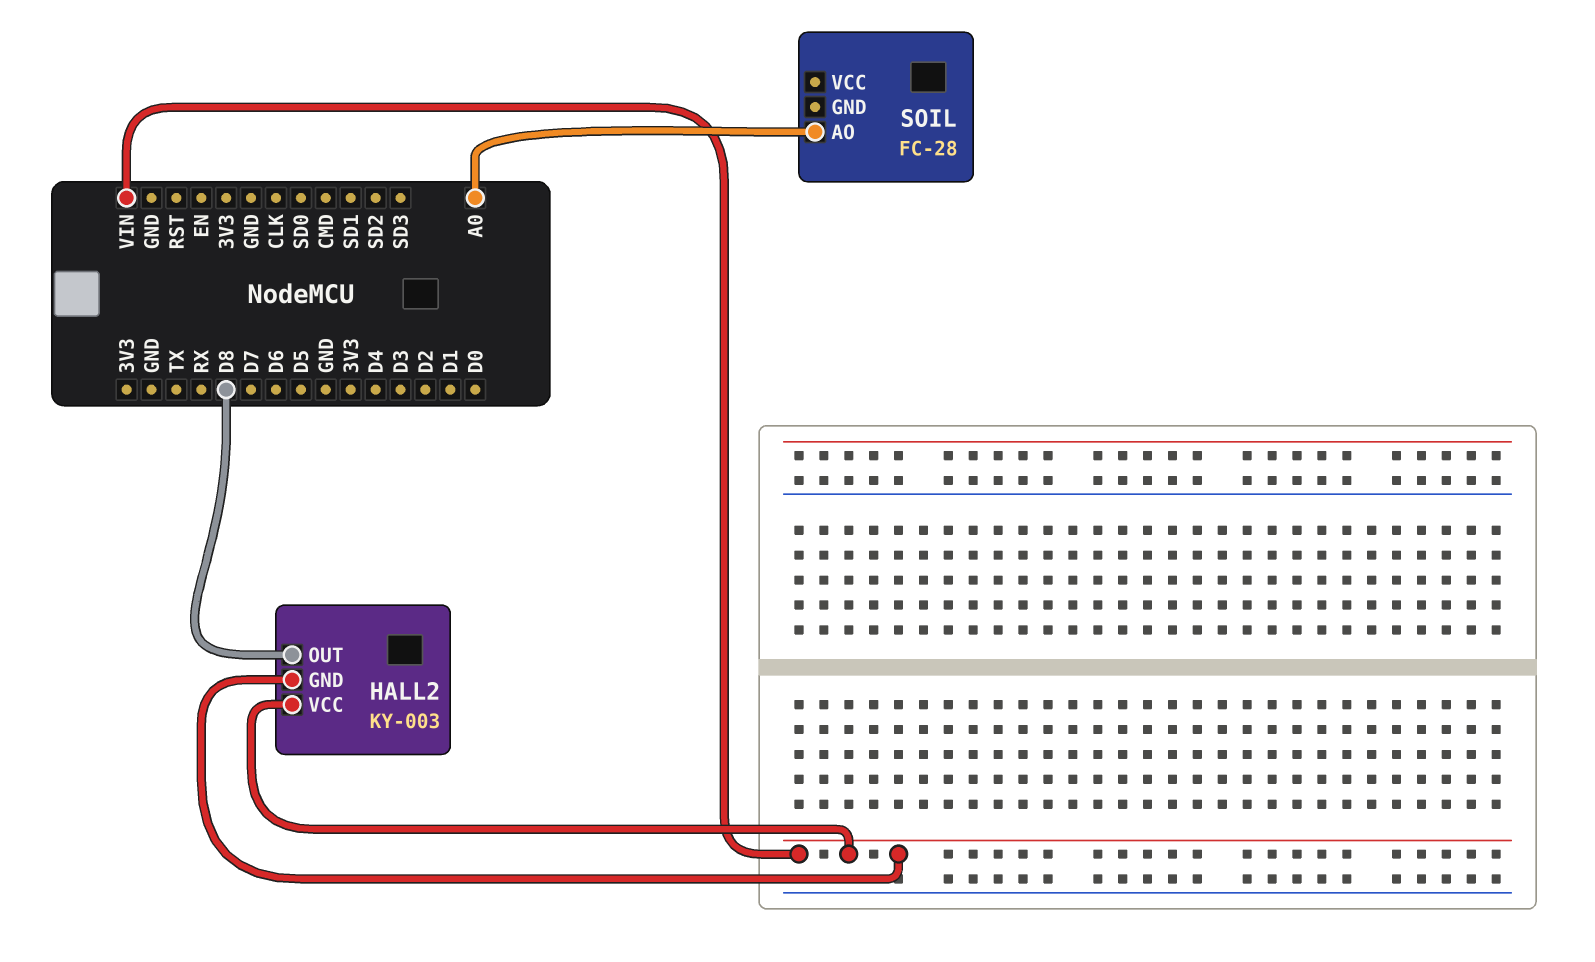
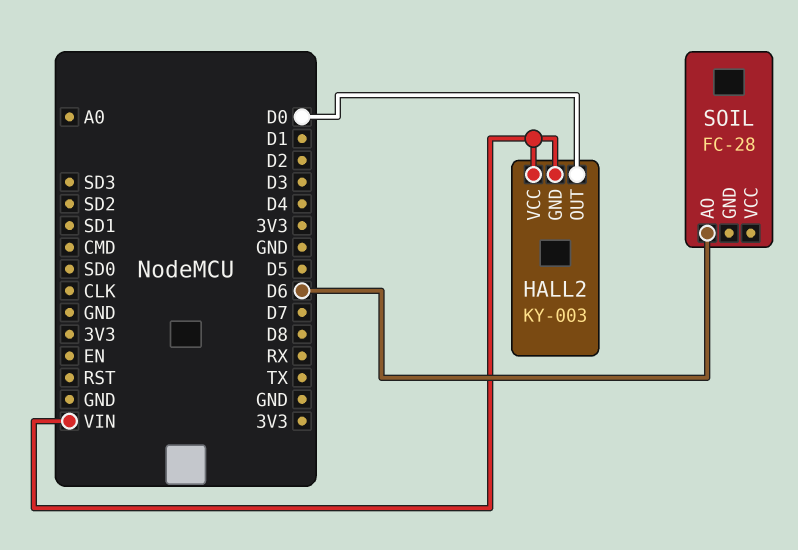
HALL2 pin OUT: D8 -> D0
SOIL pin AO: A0 -> D6

